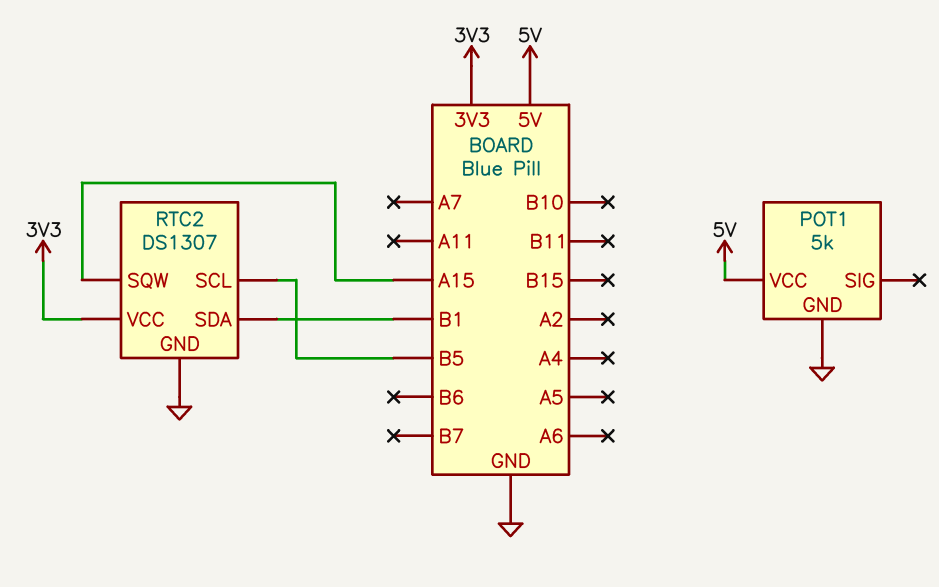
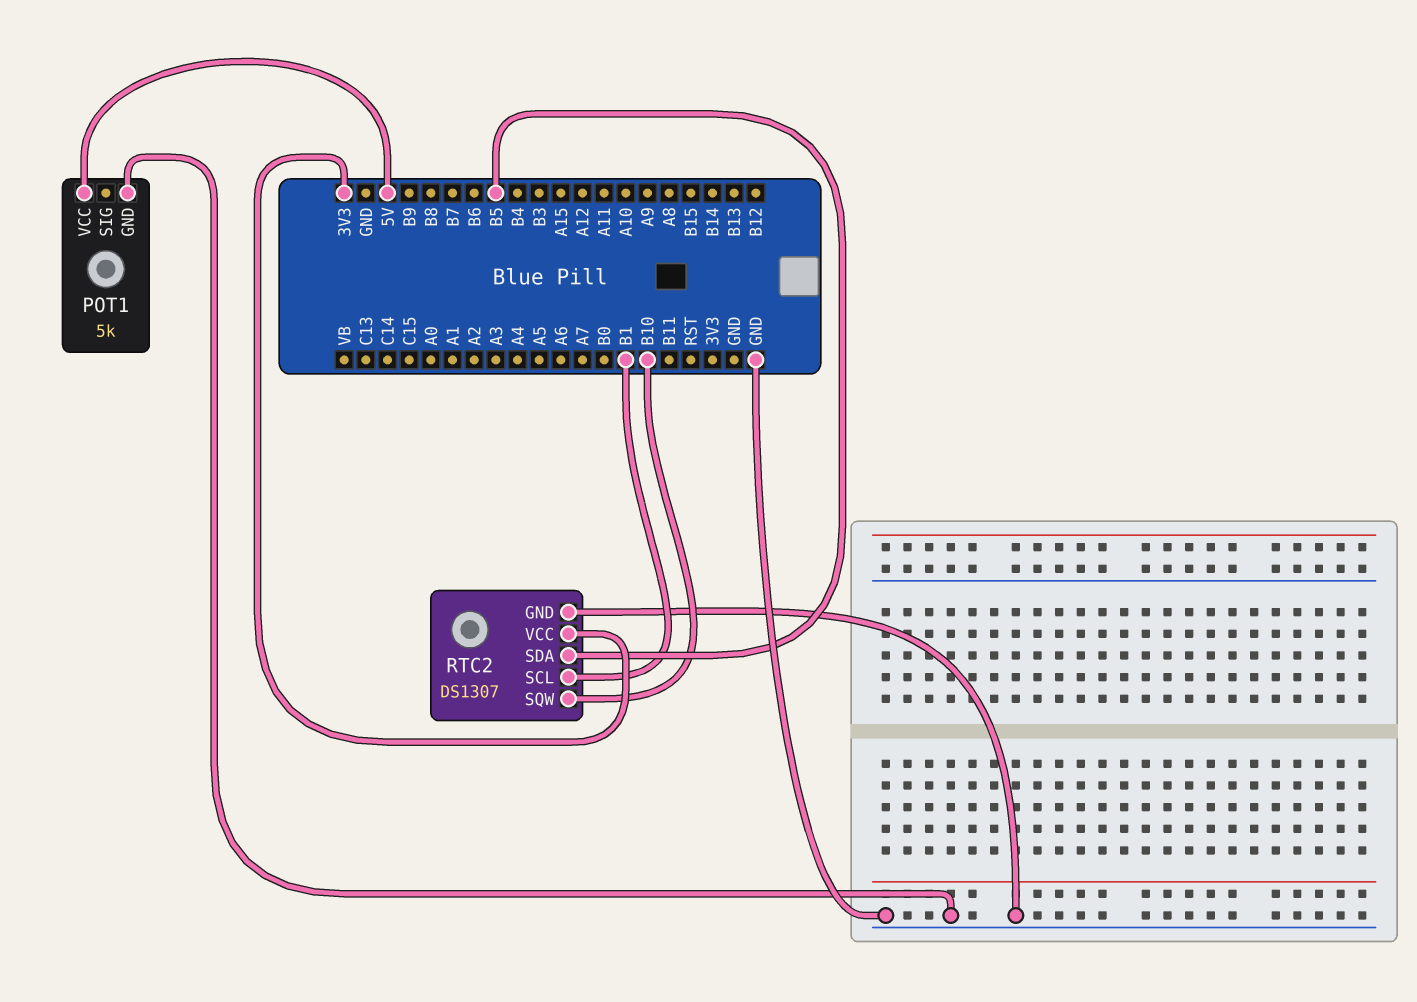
RTC2 pin SCL: B5 -> B1
RTC2 pin SDA: B1 -> B5
RTC2 pin SQW: A15 -> B10

